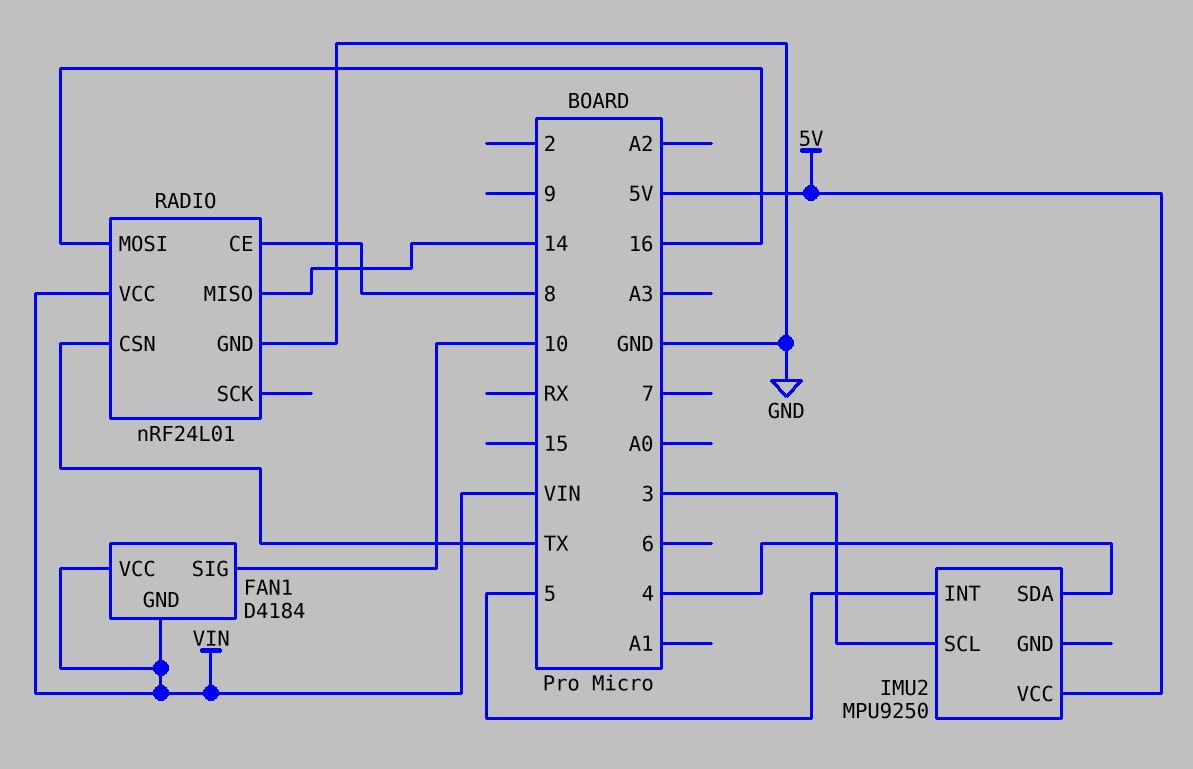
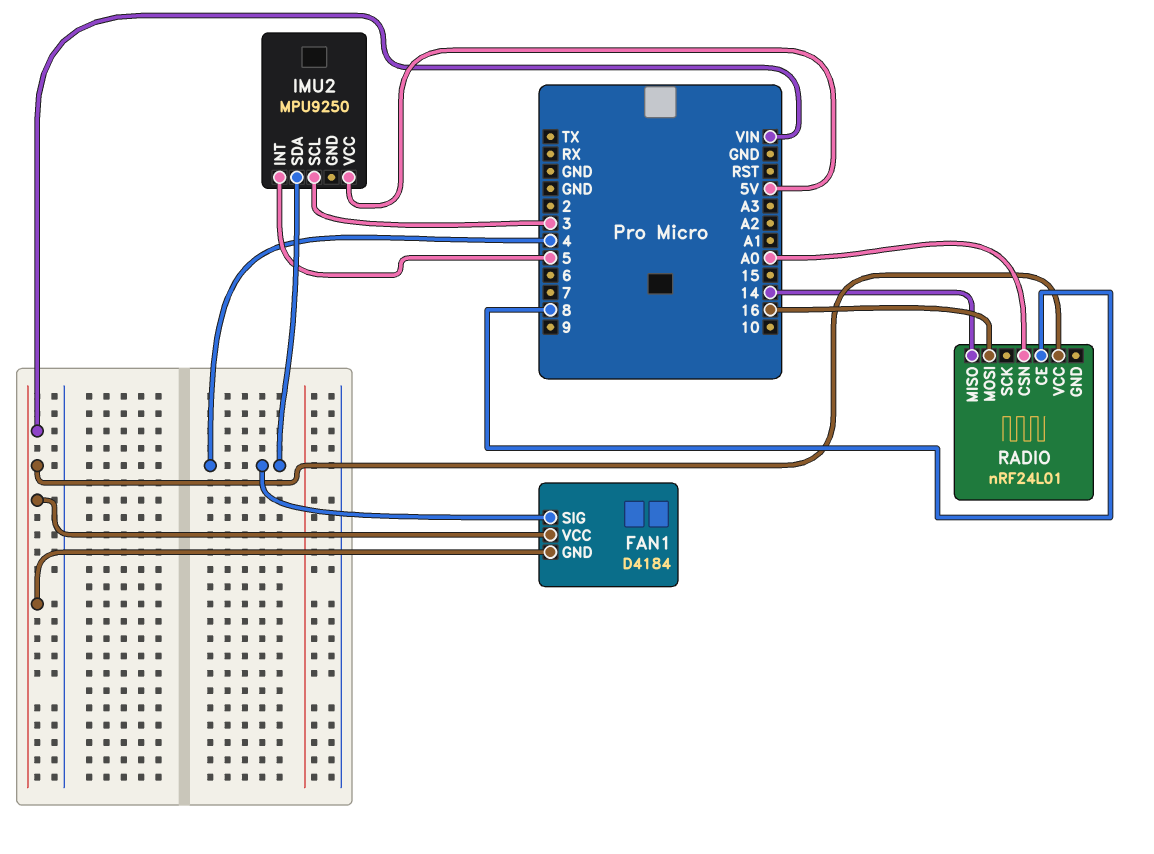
FAN1 pin SIG: 10 -> 4
RADIO pin CSN: TX -> A0
RADIO pin GND: GND -> none

